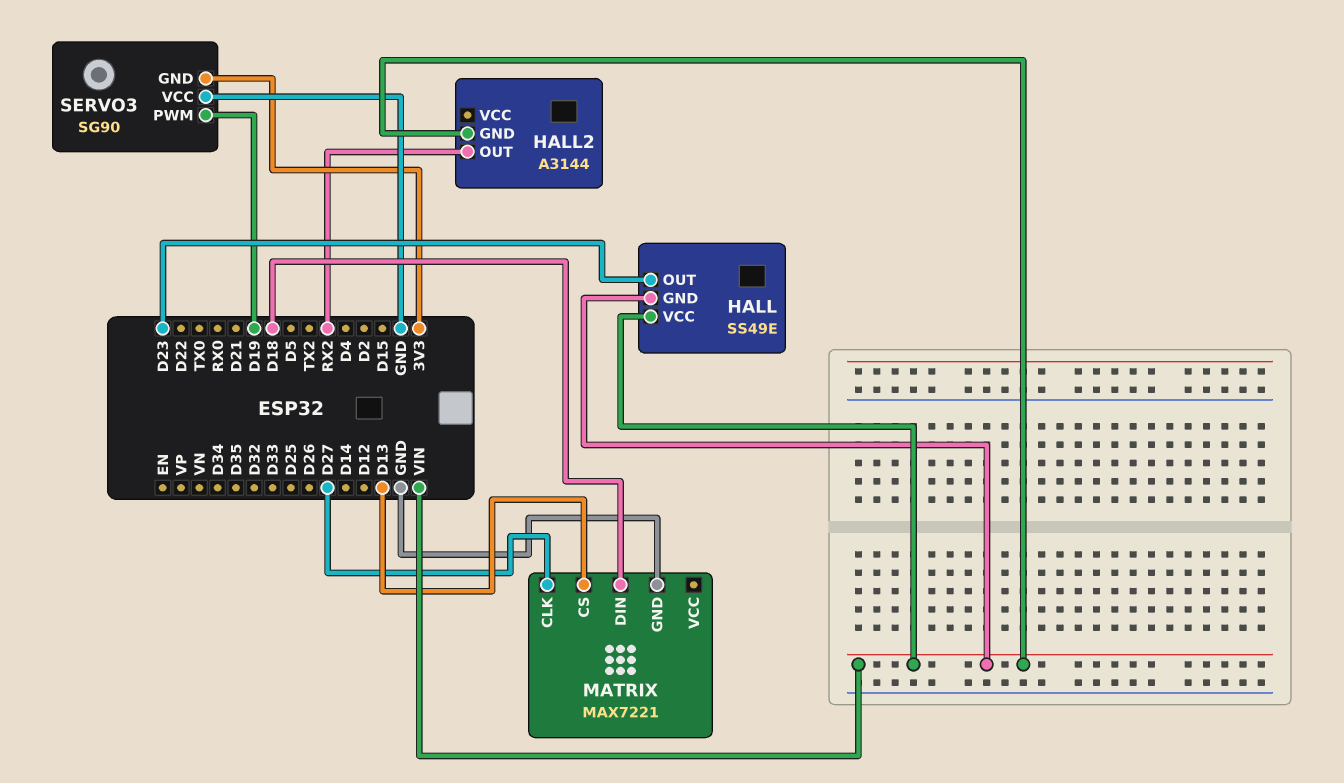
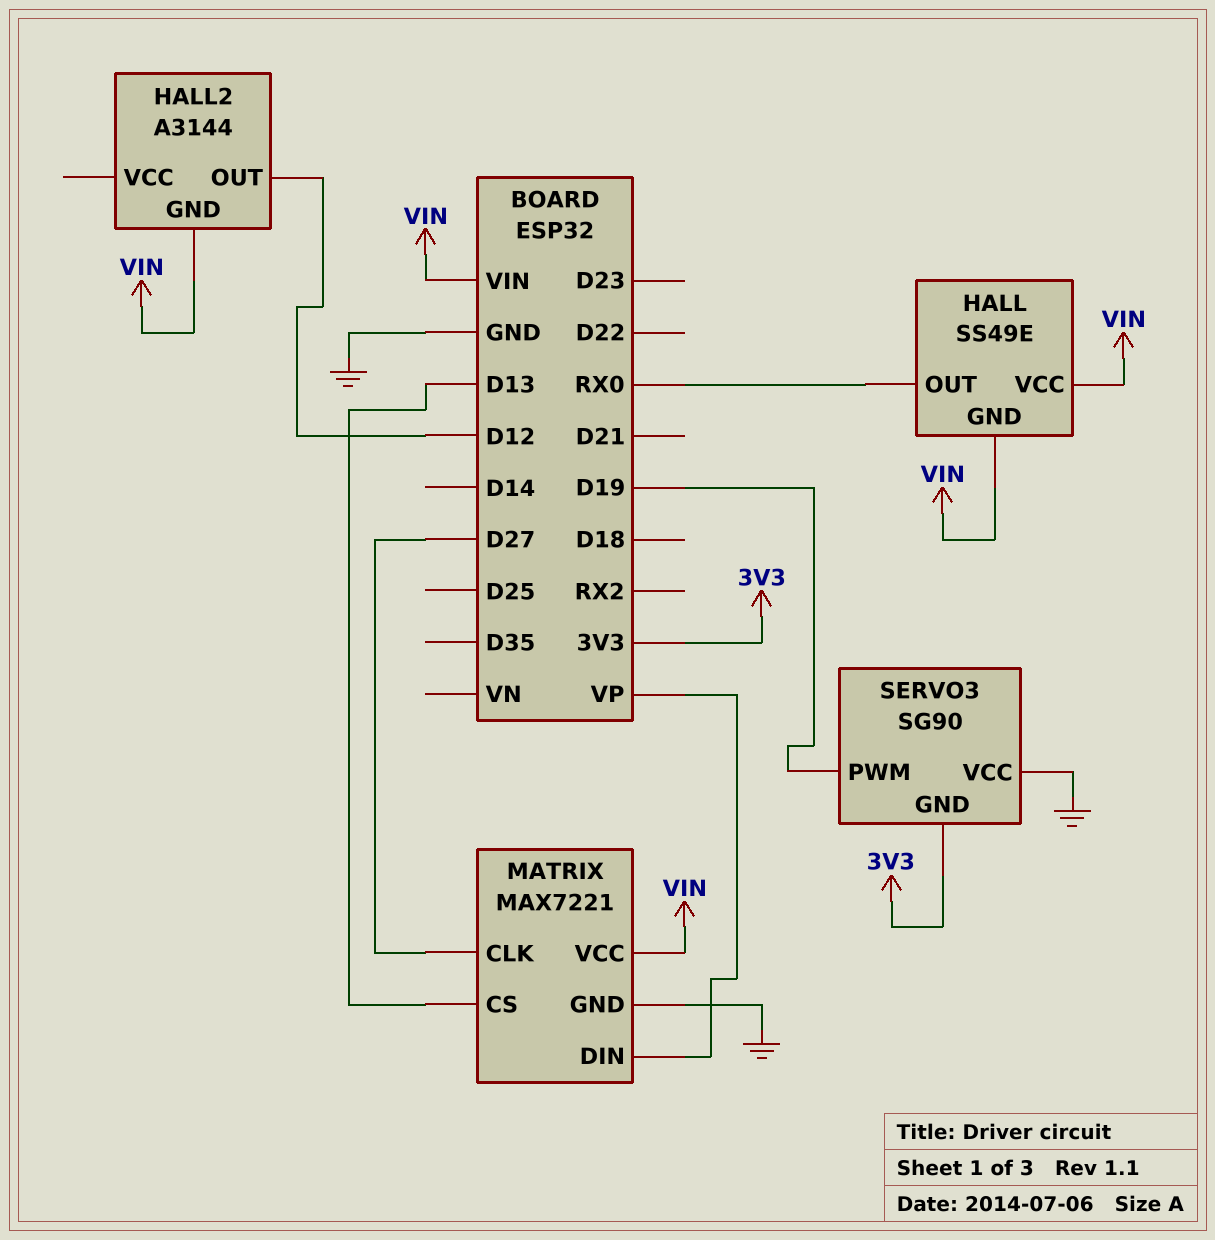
HALL pin OUT: D23 -> RX0
HALL2 pin OUT: RX2 -> D12
MATRIX pin DIN: D18 -> VP
MATRIX pin VCC: none -> VIN

